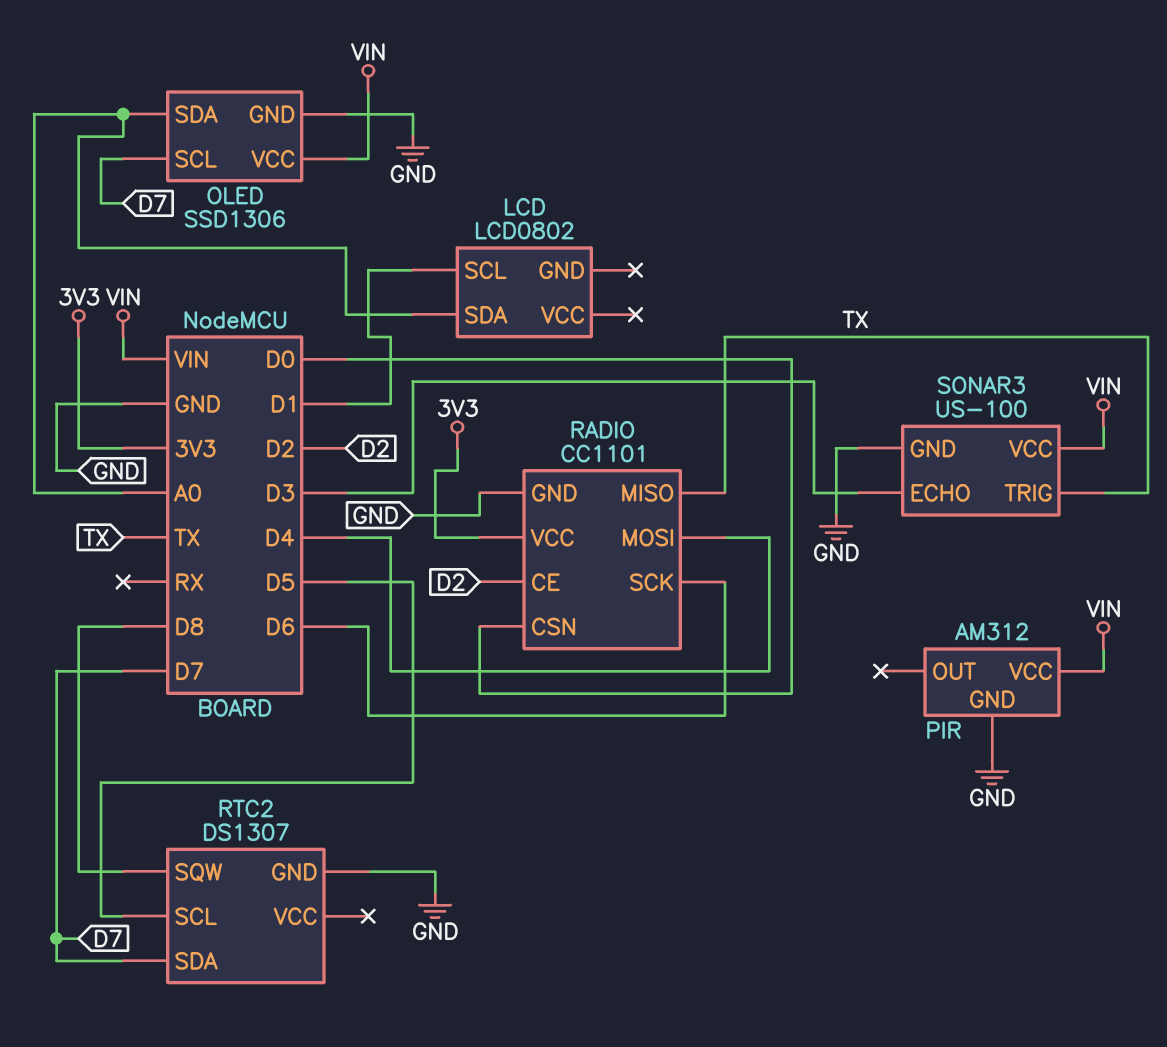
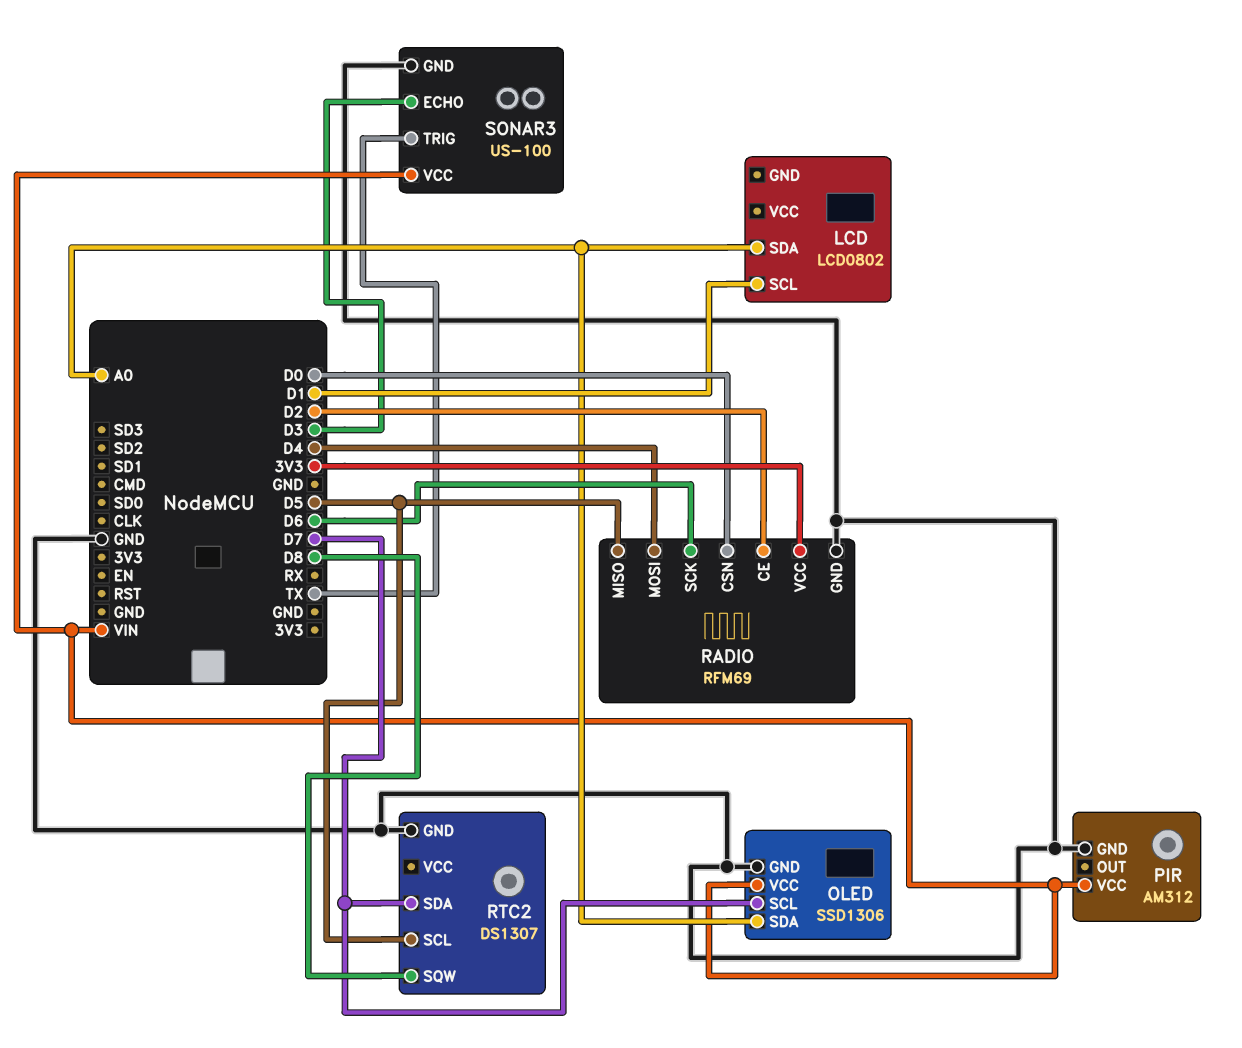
RADIO: CC1101 -> RFM69
RADIO pin MISO: TX -> D5

